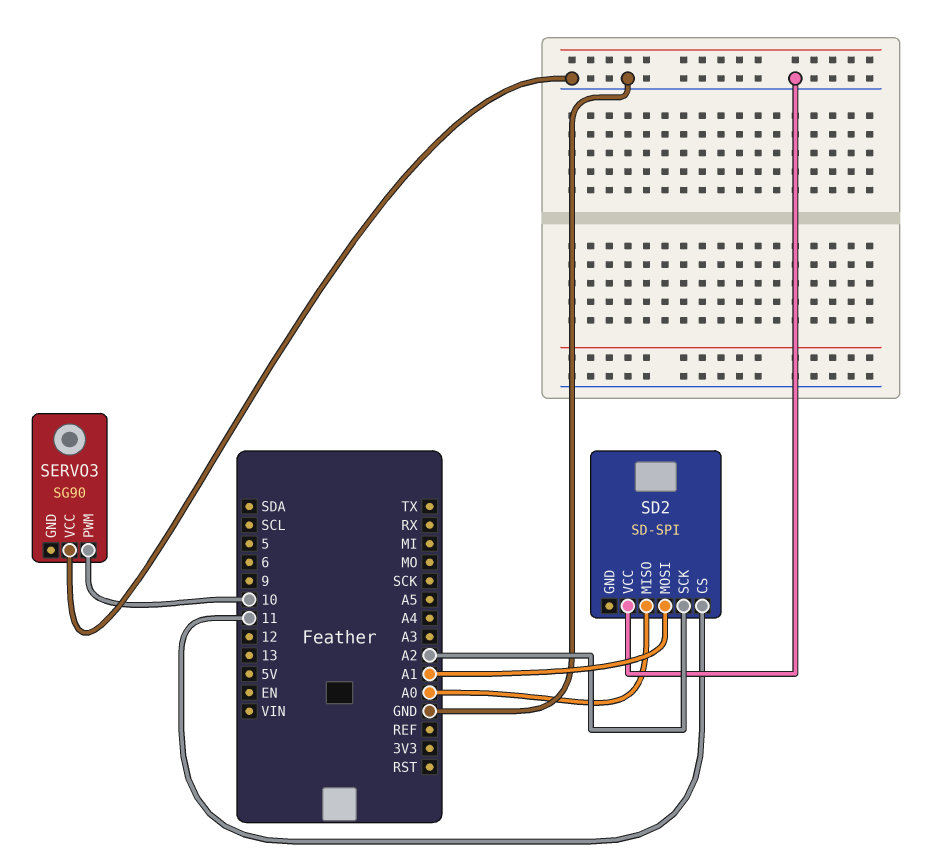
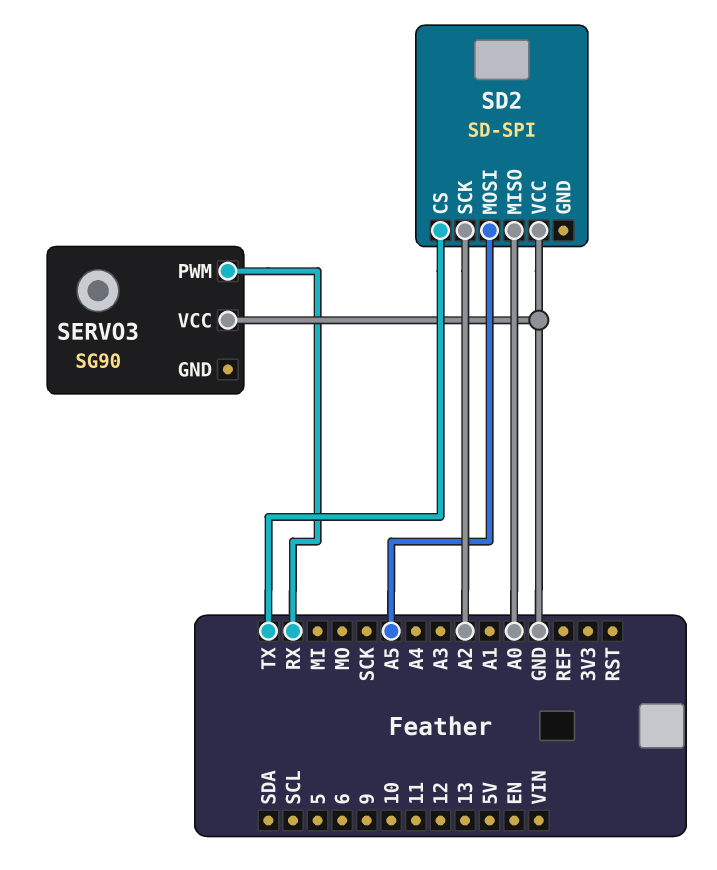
SD2 pin CS: 11 -> TX
SD2 pin MOSI: A1 -> A5
SERVO3 pin PWM: 10 -> RX

